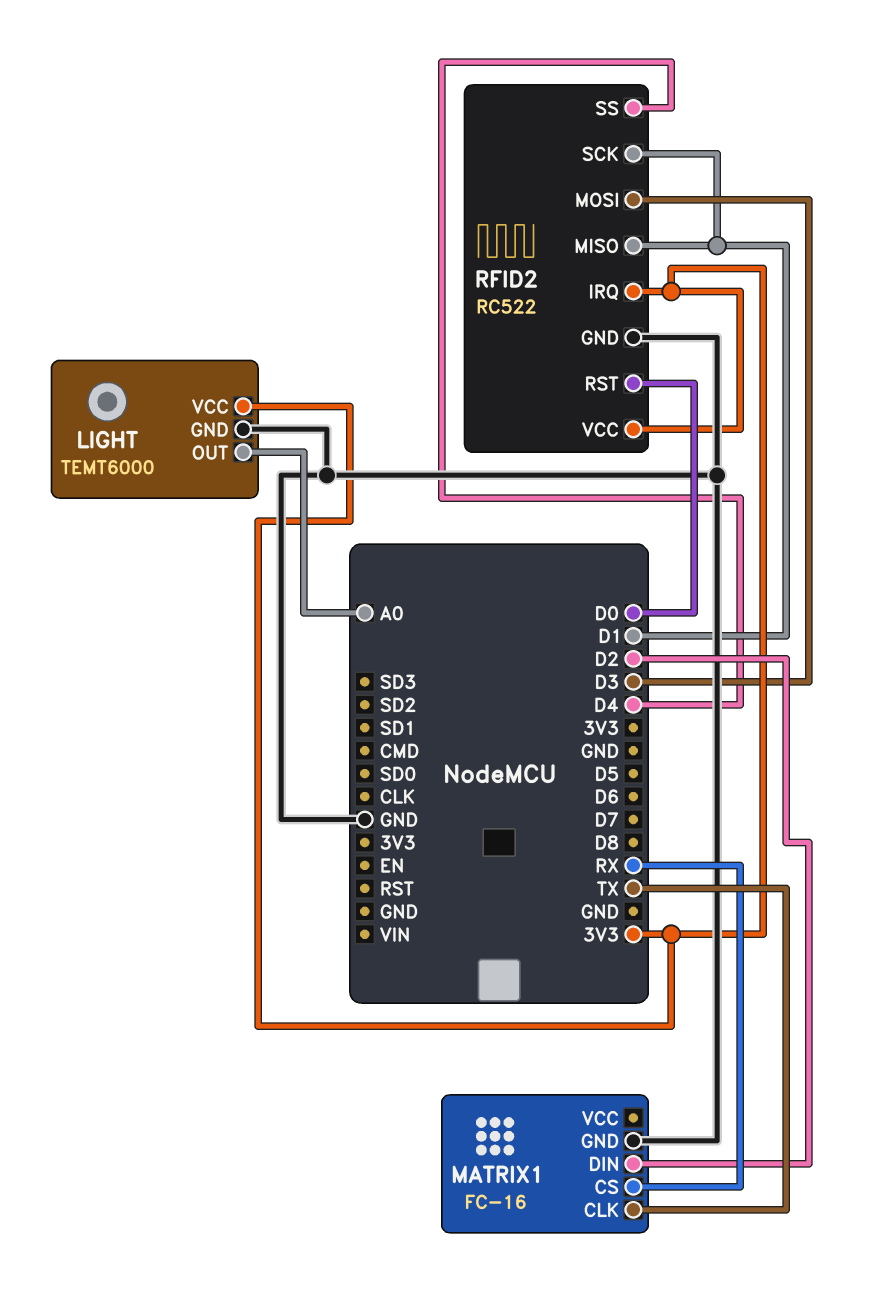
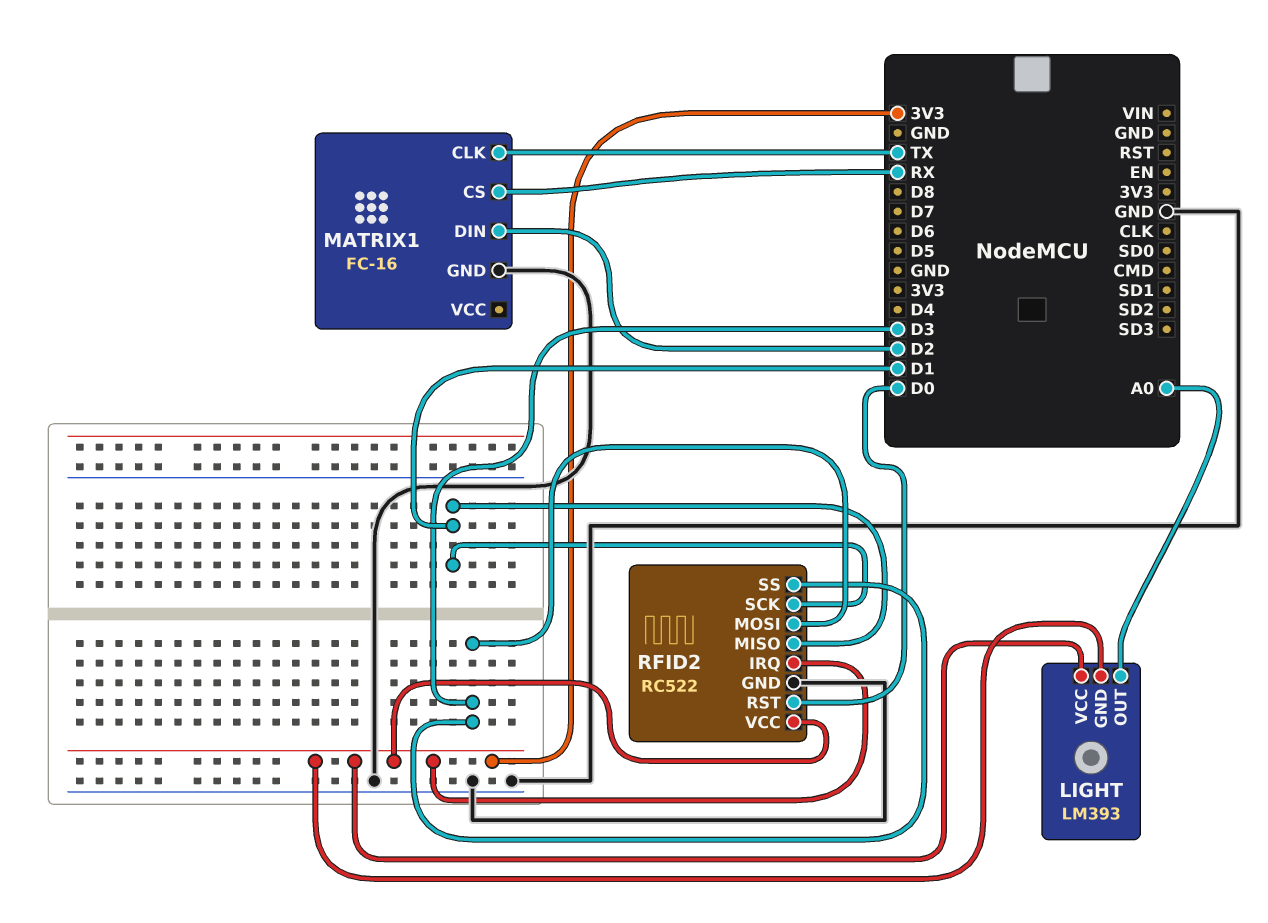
LIGHT: TEMT6000 -> LM393
LIGHT pin GND: GND -> 3V3
RFID2 pin SS: D4 -> D3

